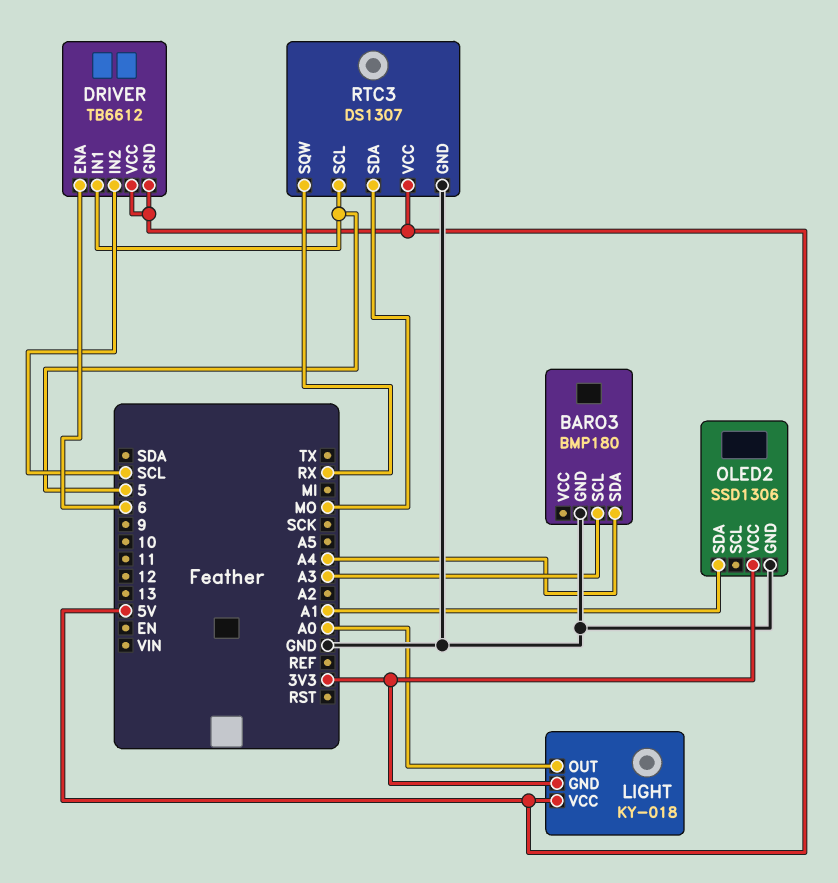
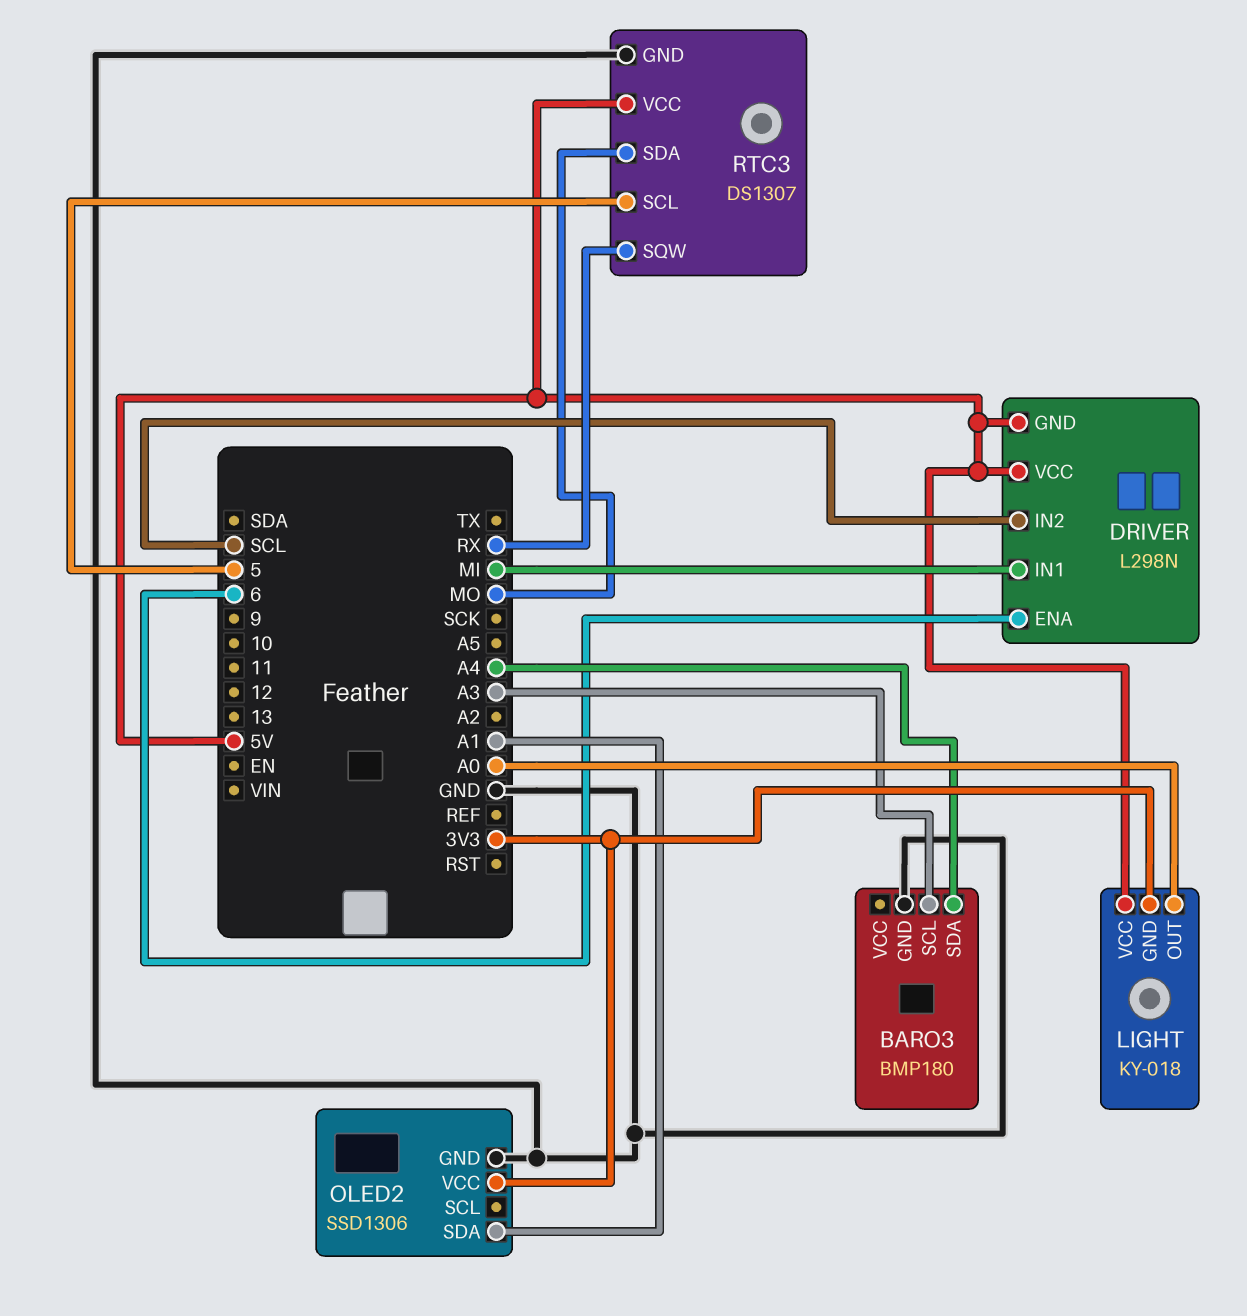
DRIVER: TB6612 -> L298N
DRIVER pin IN1: 5 -> MI

